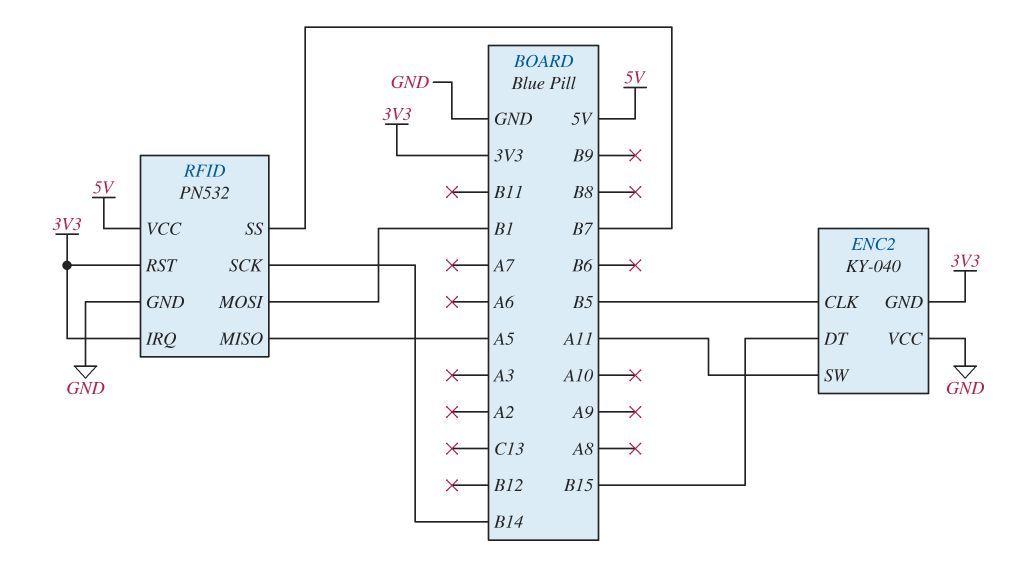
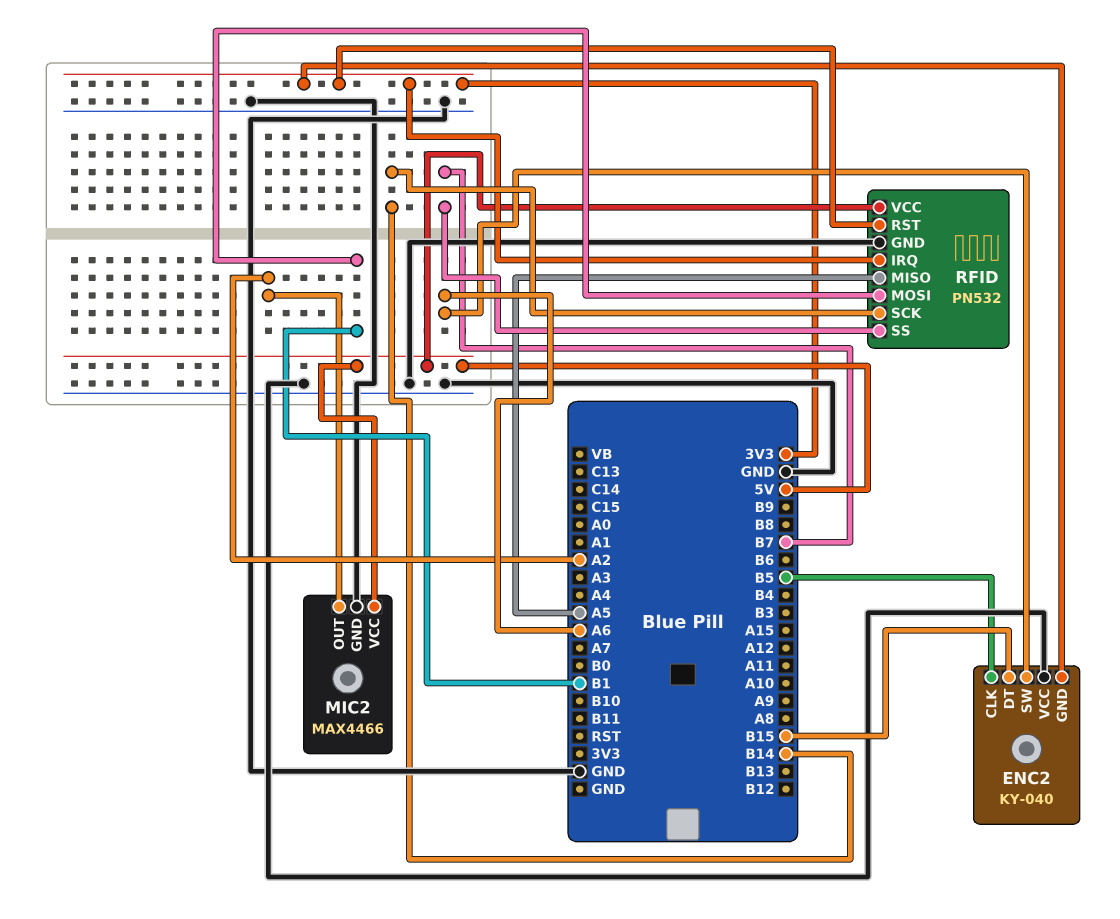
ENC2 pin SW: A11 -> A6
MIC2: none -> MAX4466
MIC2 pin GND: none -> GND
MIC2 pin OUT: none -> A2
MIC2 pin VCC: none -> 5V

